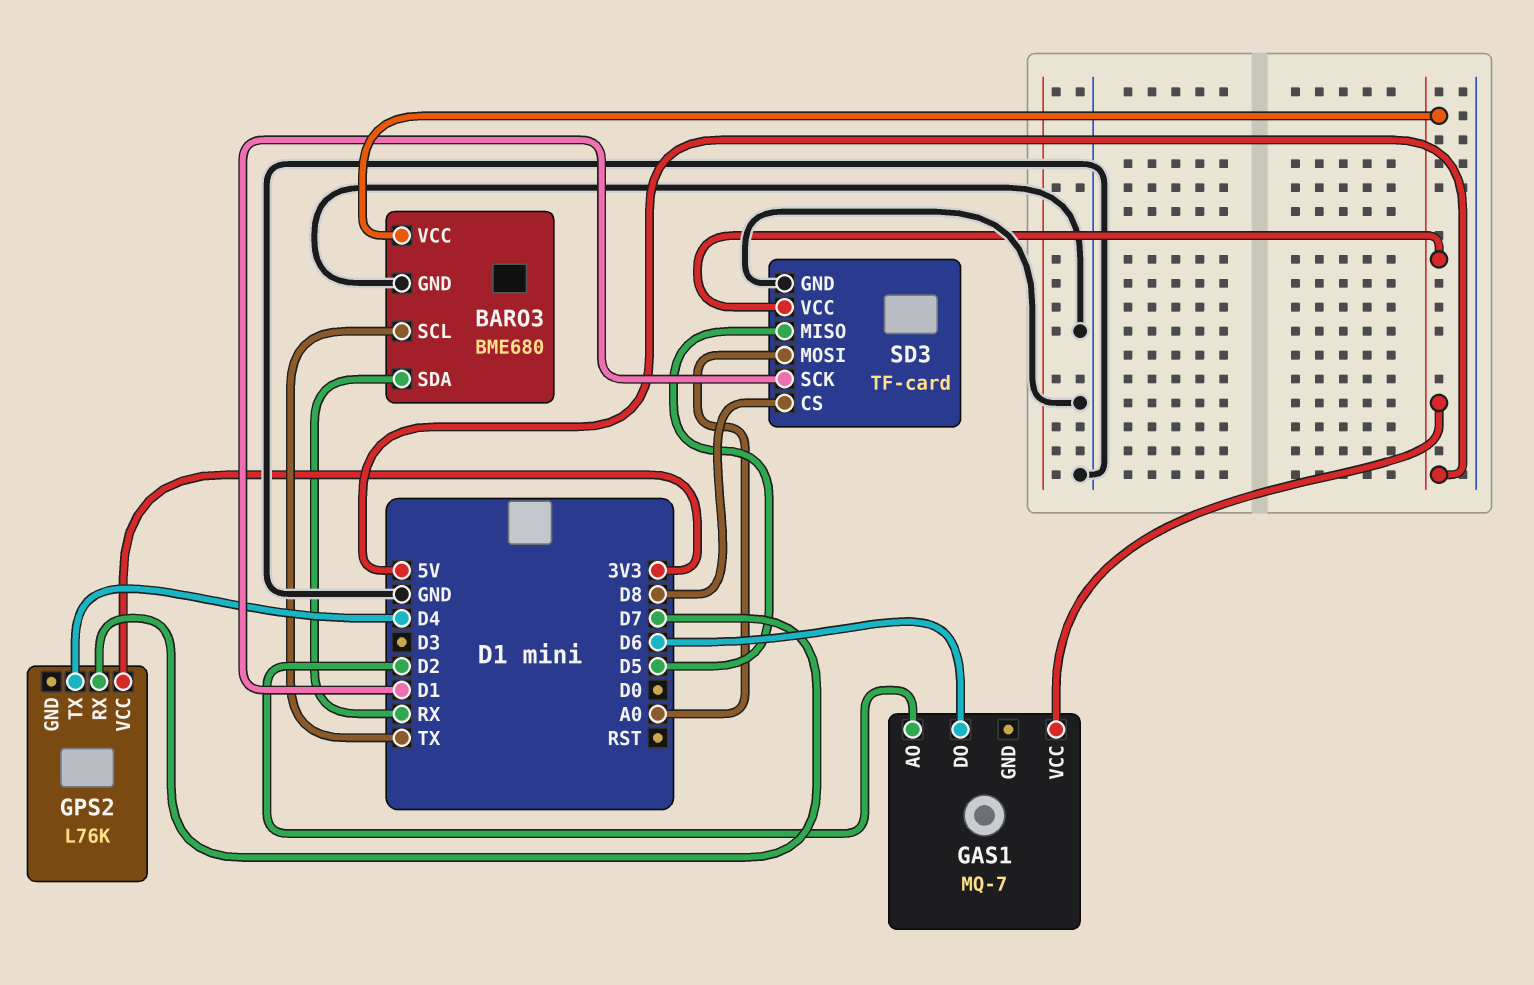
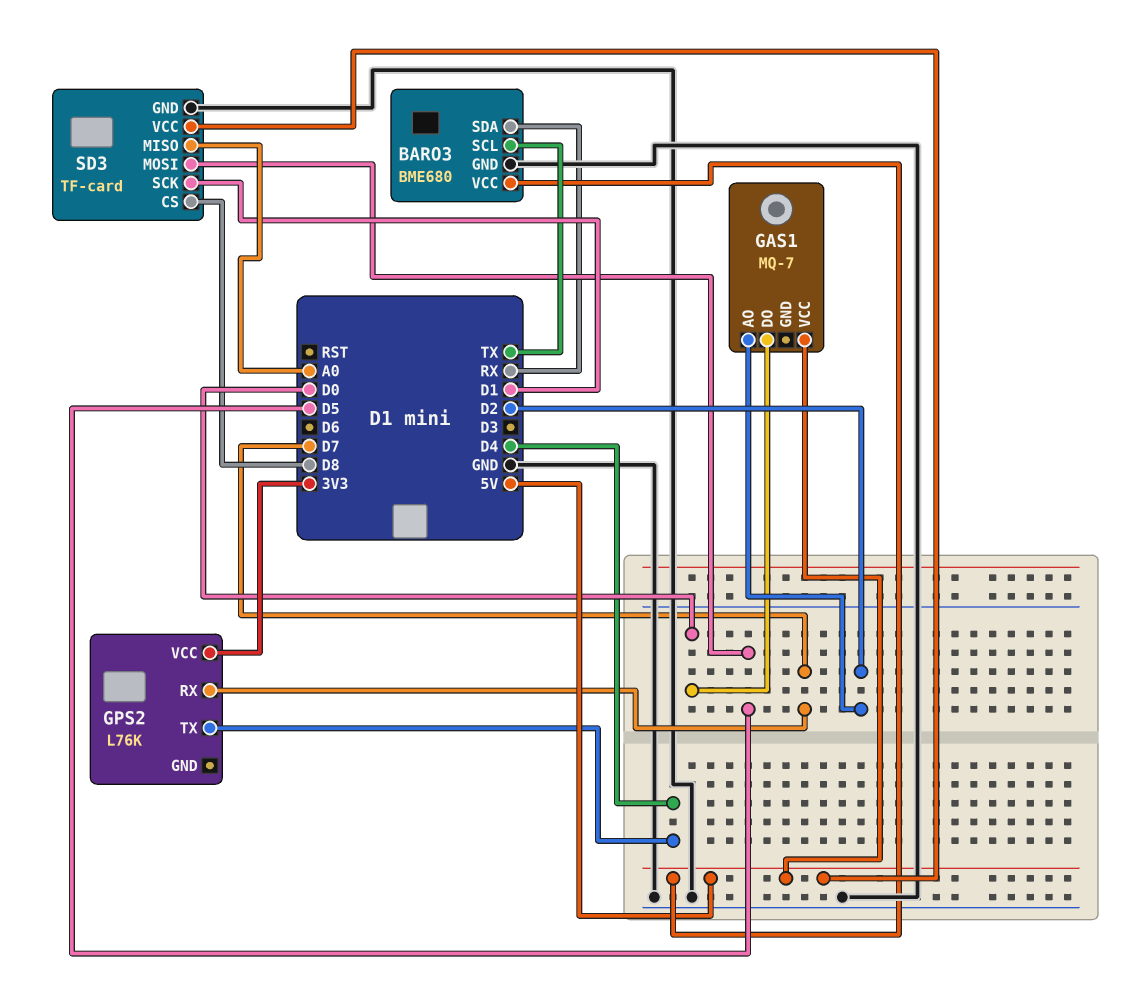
GAS1 pin DO: D6 -> D0
SD3 pin MISO: D5 -> A0
SD3 pin MOSI: A0 -> D5

